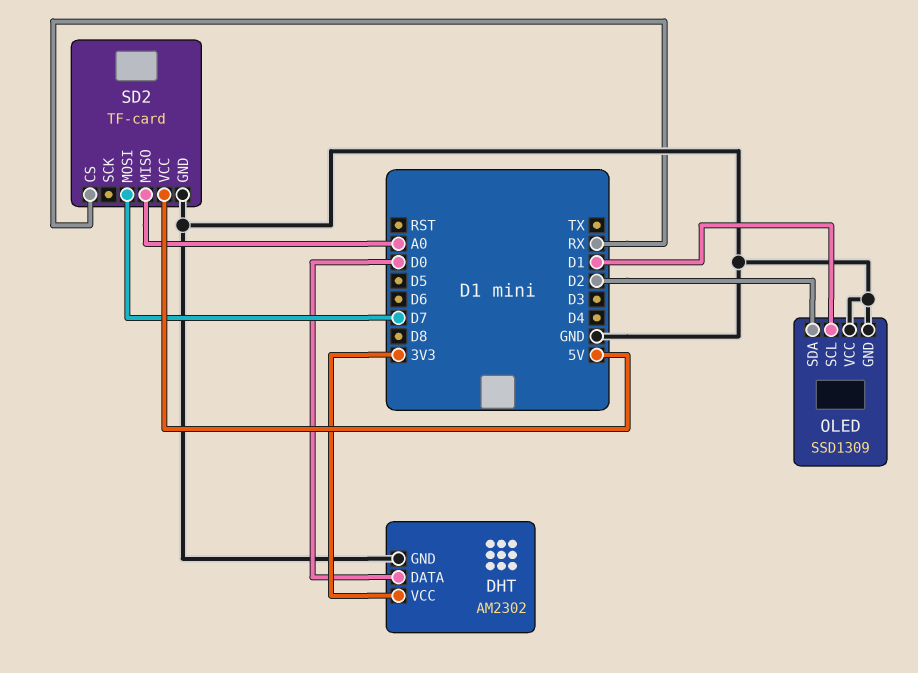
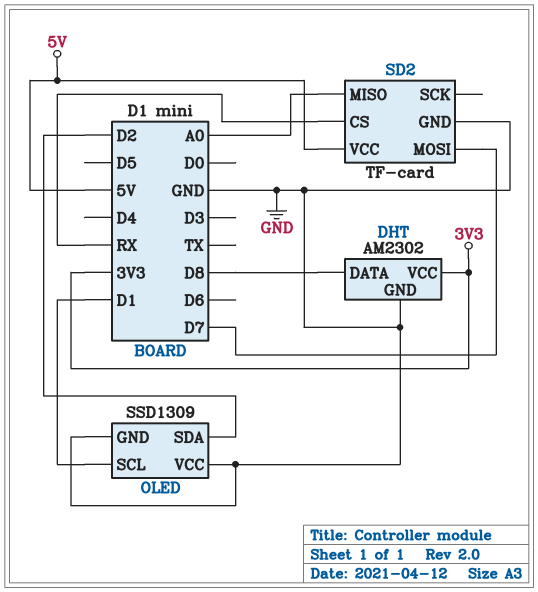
DHT pin DATA: D0 -> D8

